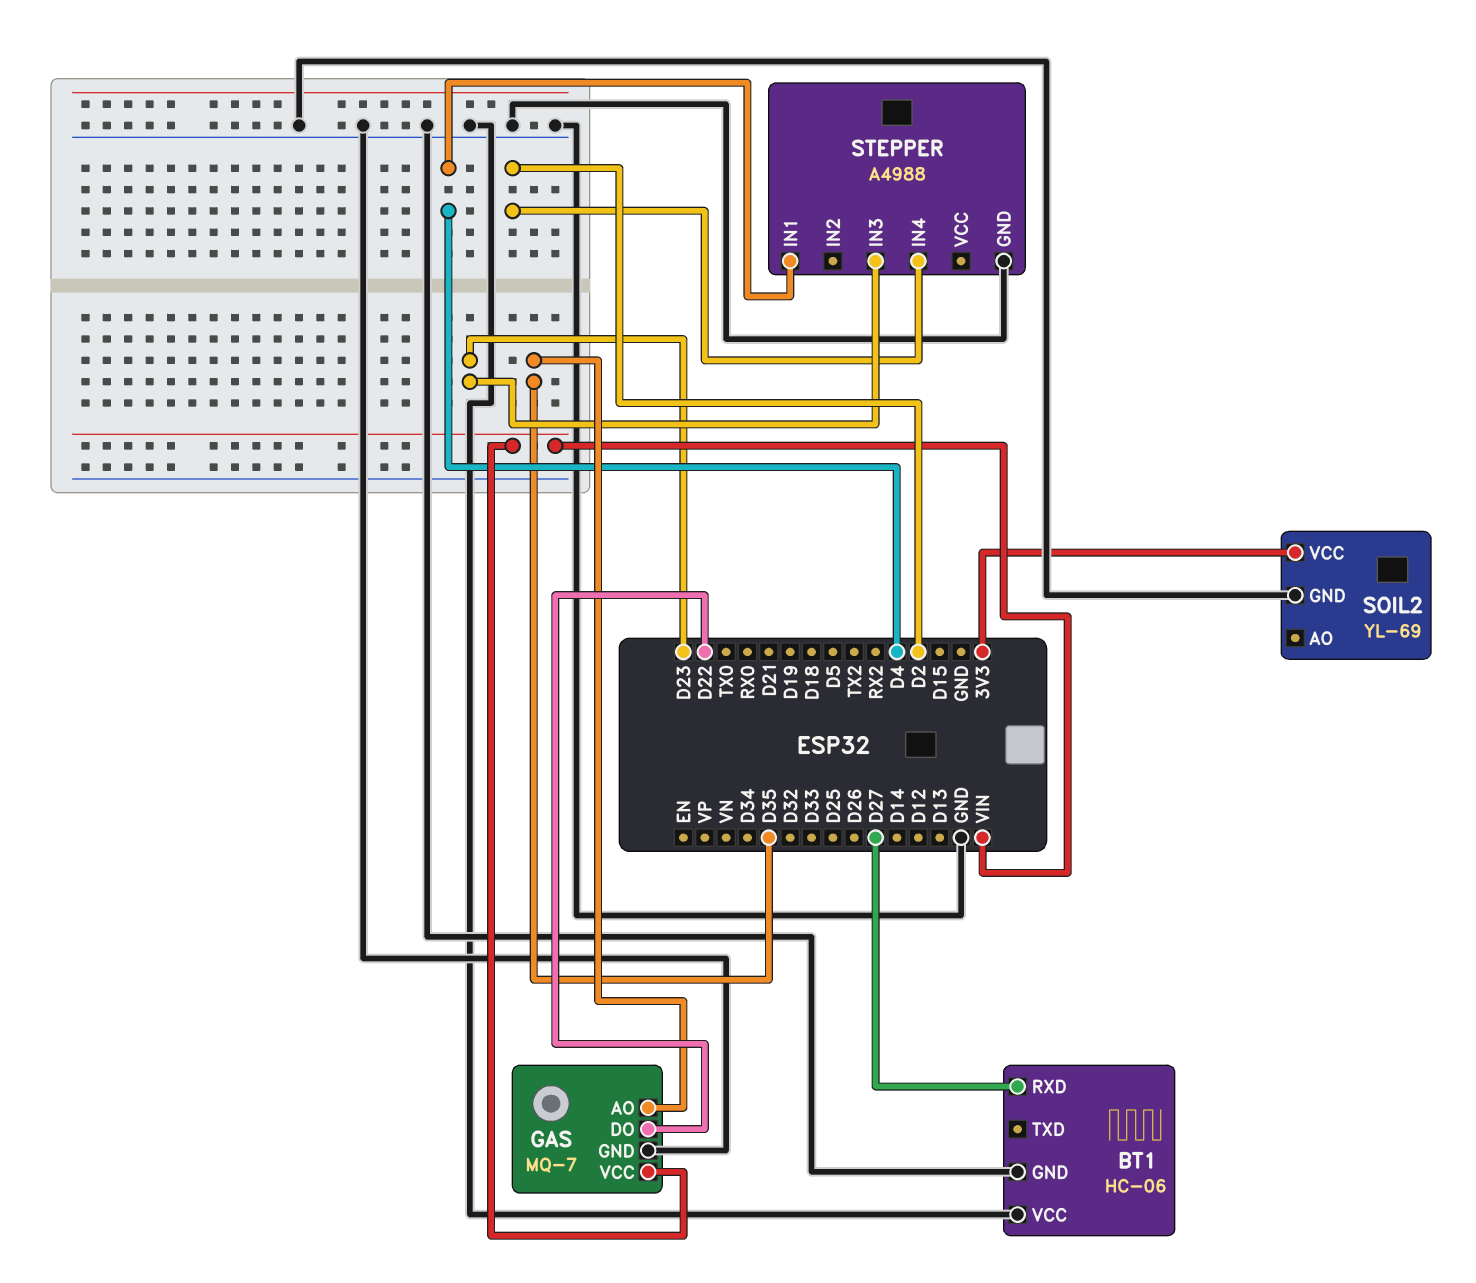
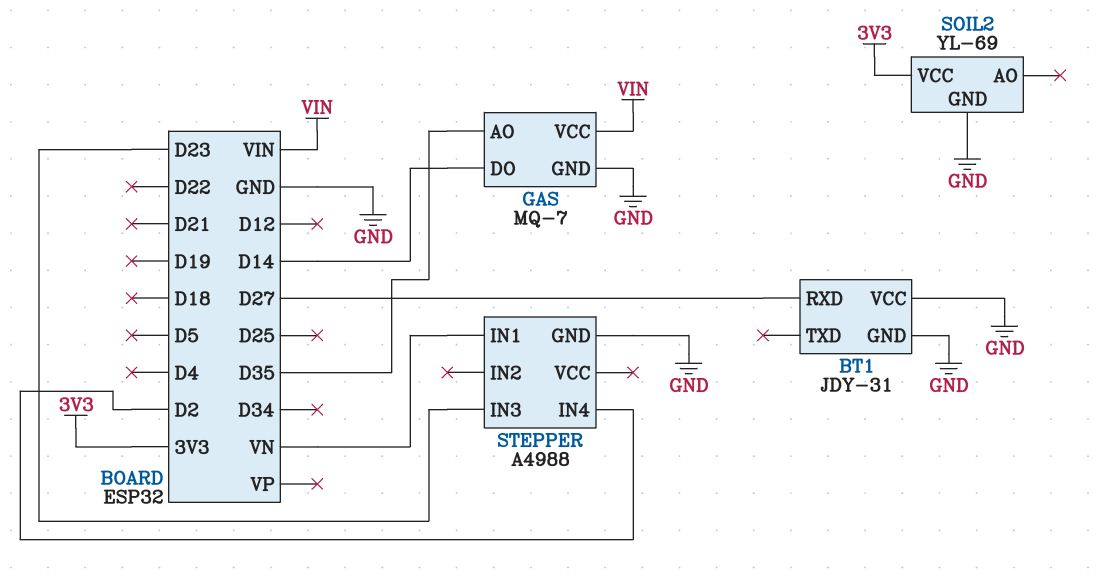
BT1: HC-06 -> JDY-31
GAS pin DO: D22 -> D14
STEPPER pin IN1: D4 -> VN

